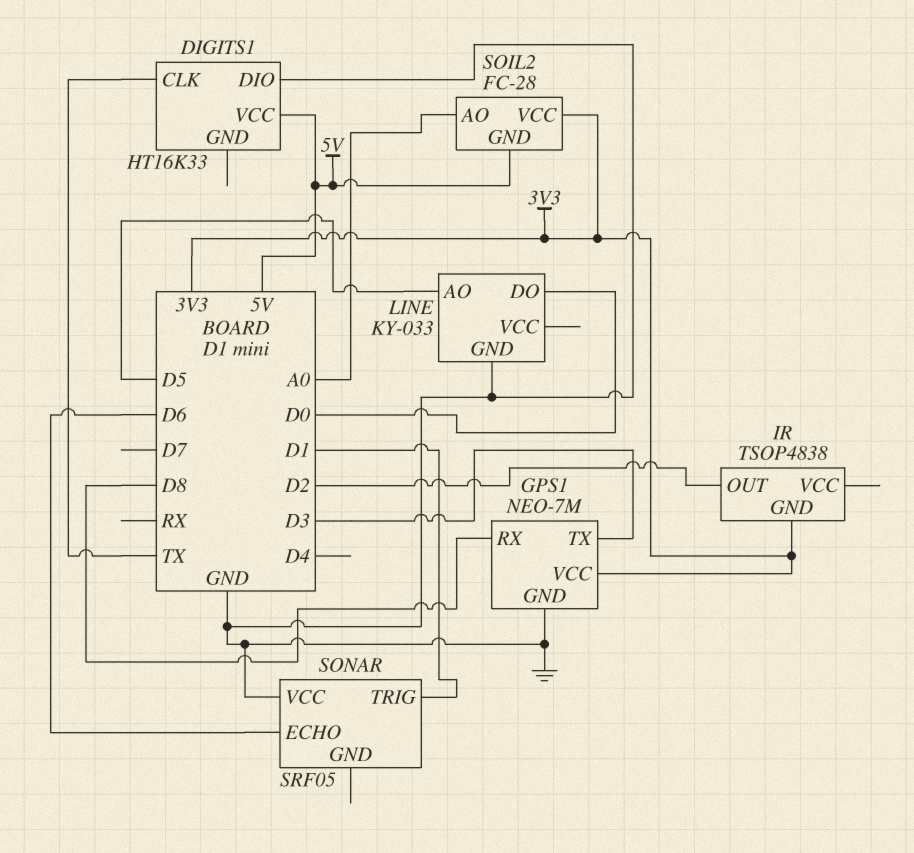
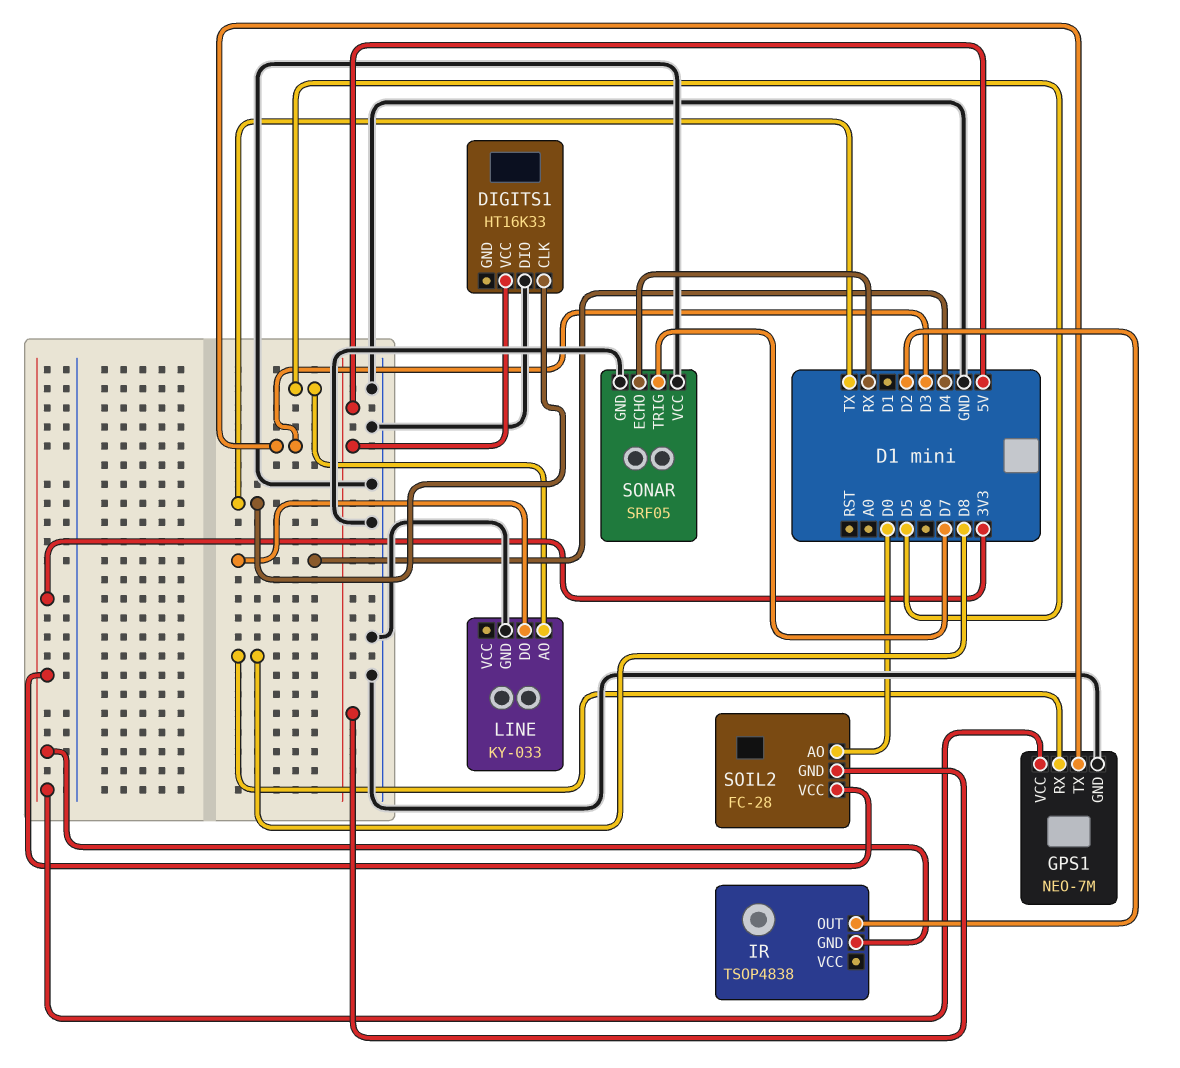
LINE pin DO: D0 -> D4
SOIL2 pin AO: A0 -> D0
SONAR pin ECHO: D6 -> RX
SONAR pin GND: none -> GND
SONAR pin TRIG: D1 -> D7

